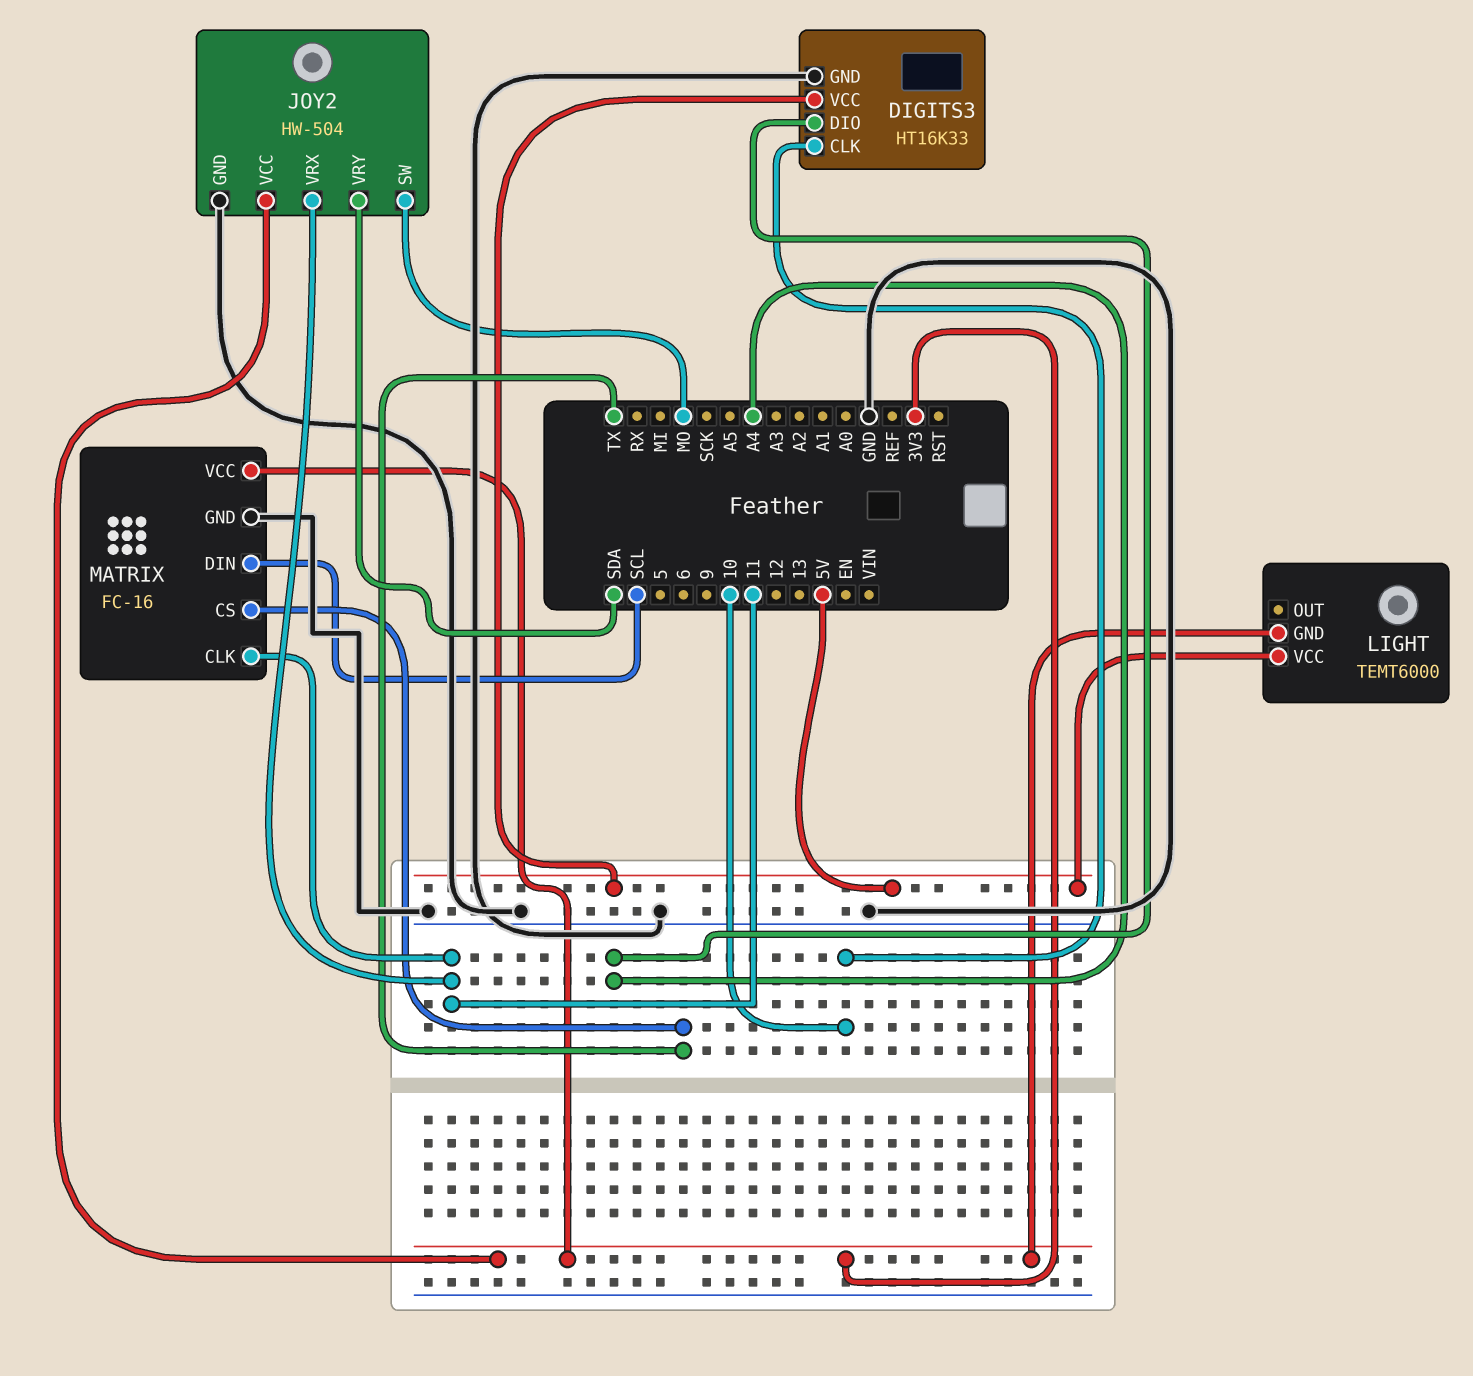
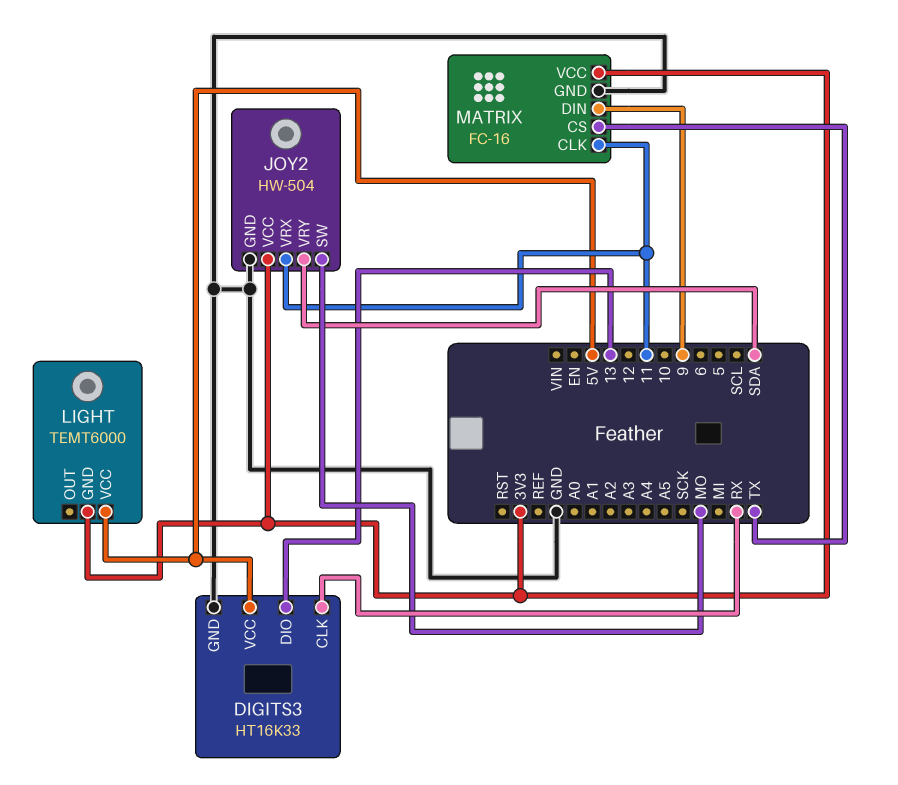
DIGITS3 pin CLK: 10 -> RX
DIGITS3 pin DIO: A4 -> 13
MATRIX pin DIN: SCL -> 9

